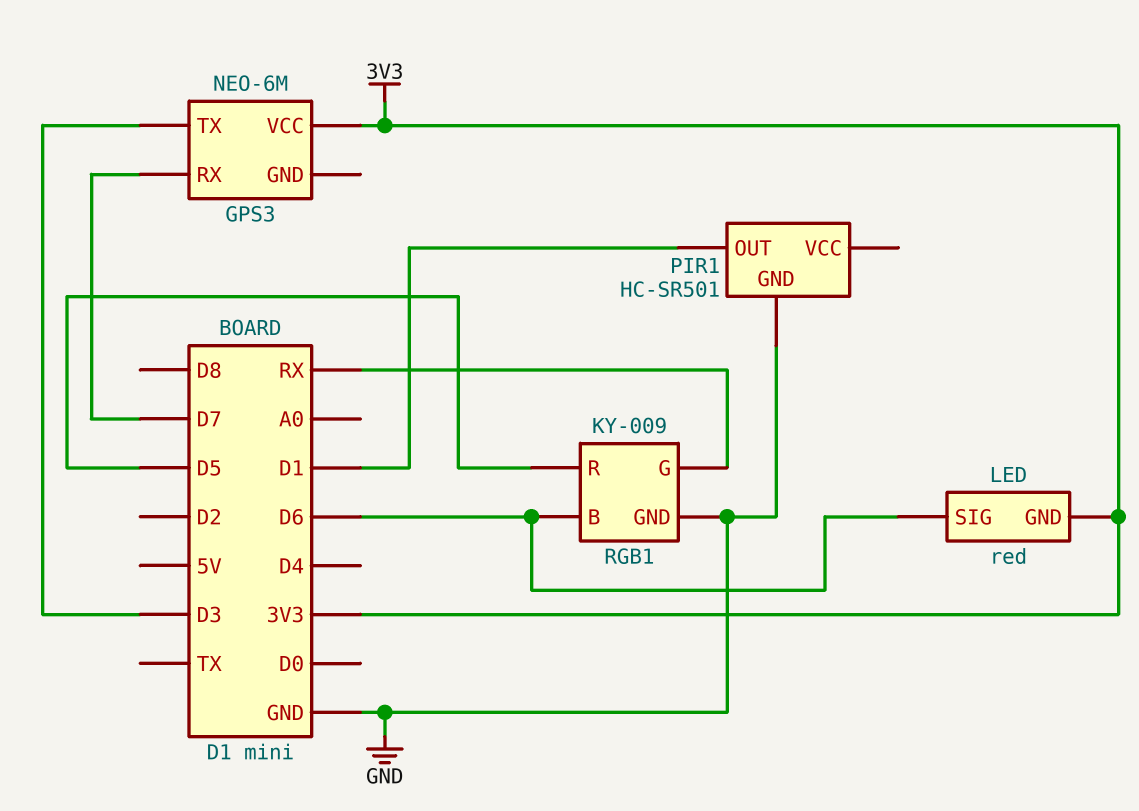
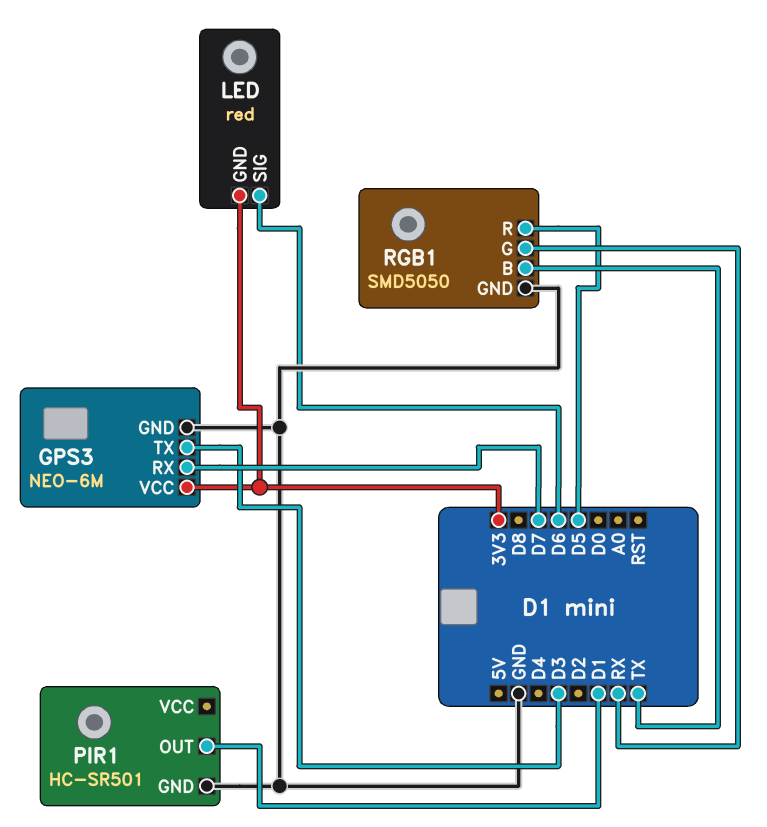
GPS3 pin GND: none -> GND
RGB1: KY-009 -> SMD5050
RGB1 pin B: D6 -> TX

